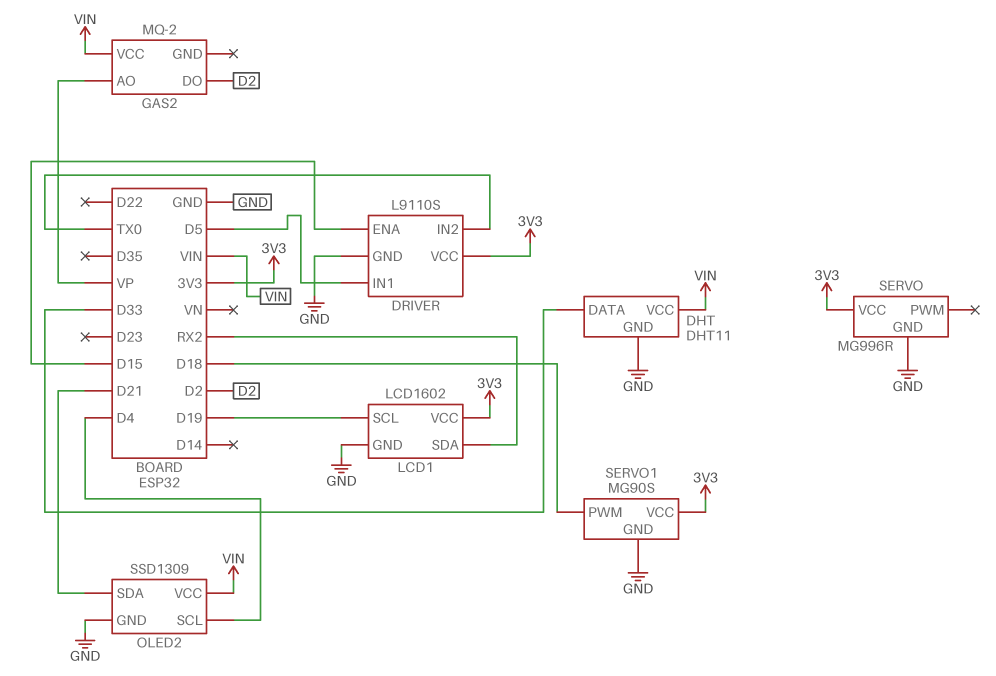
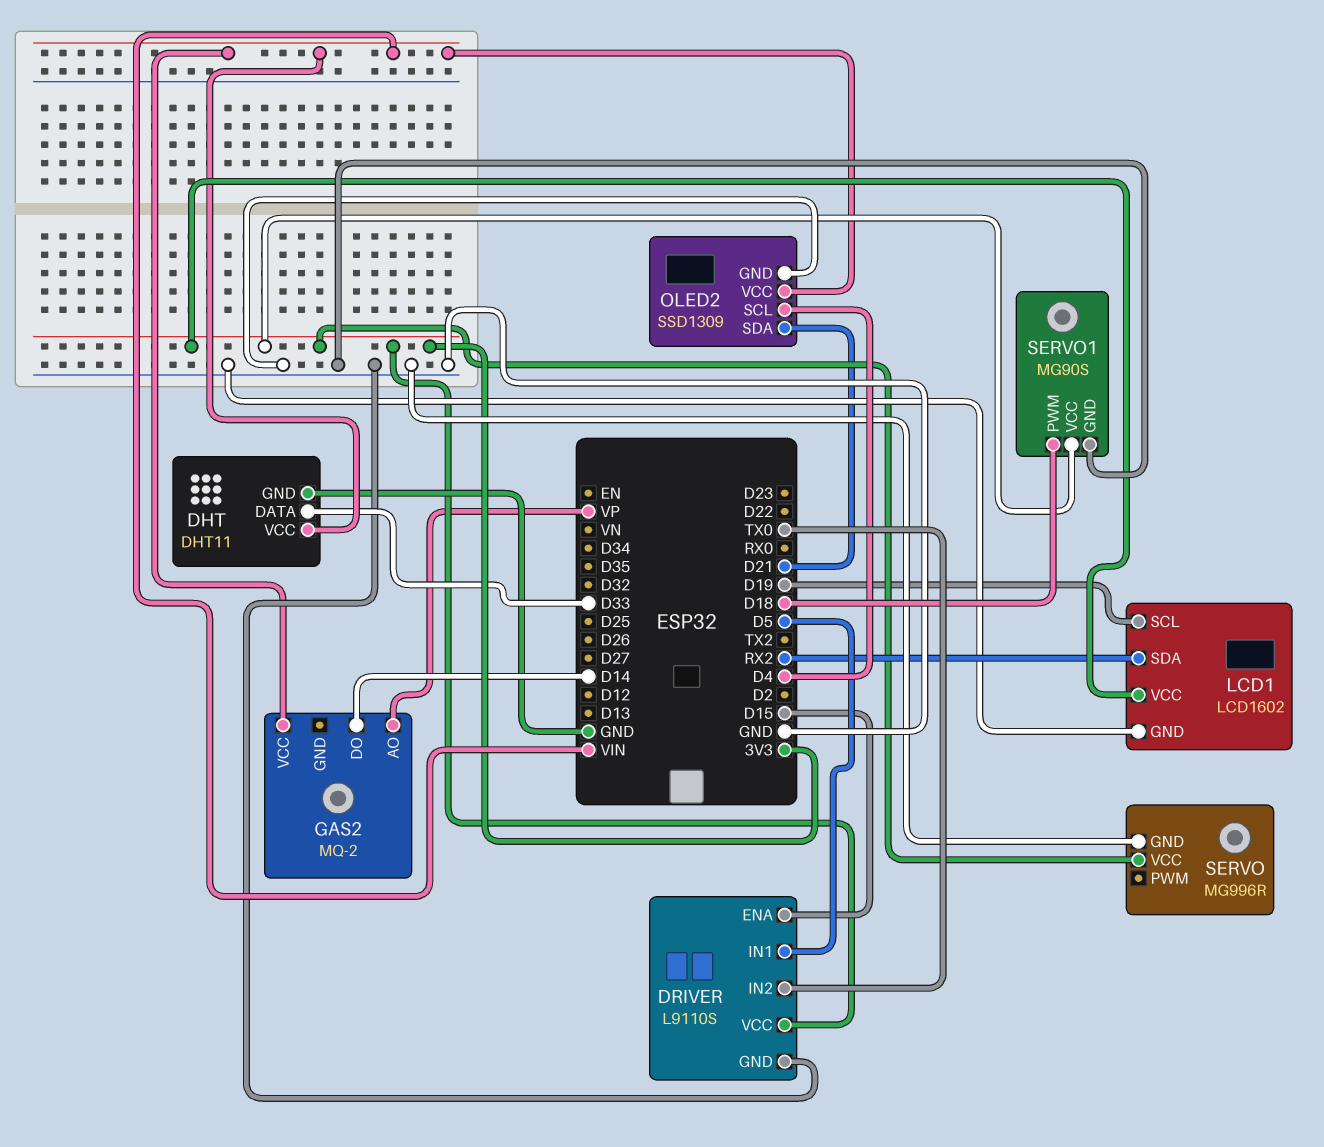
GAS2 pin DO: D2 -> D14

